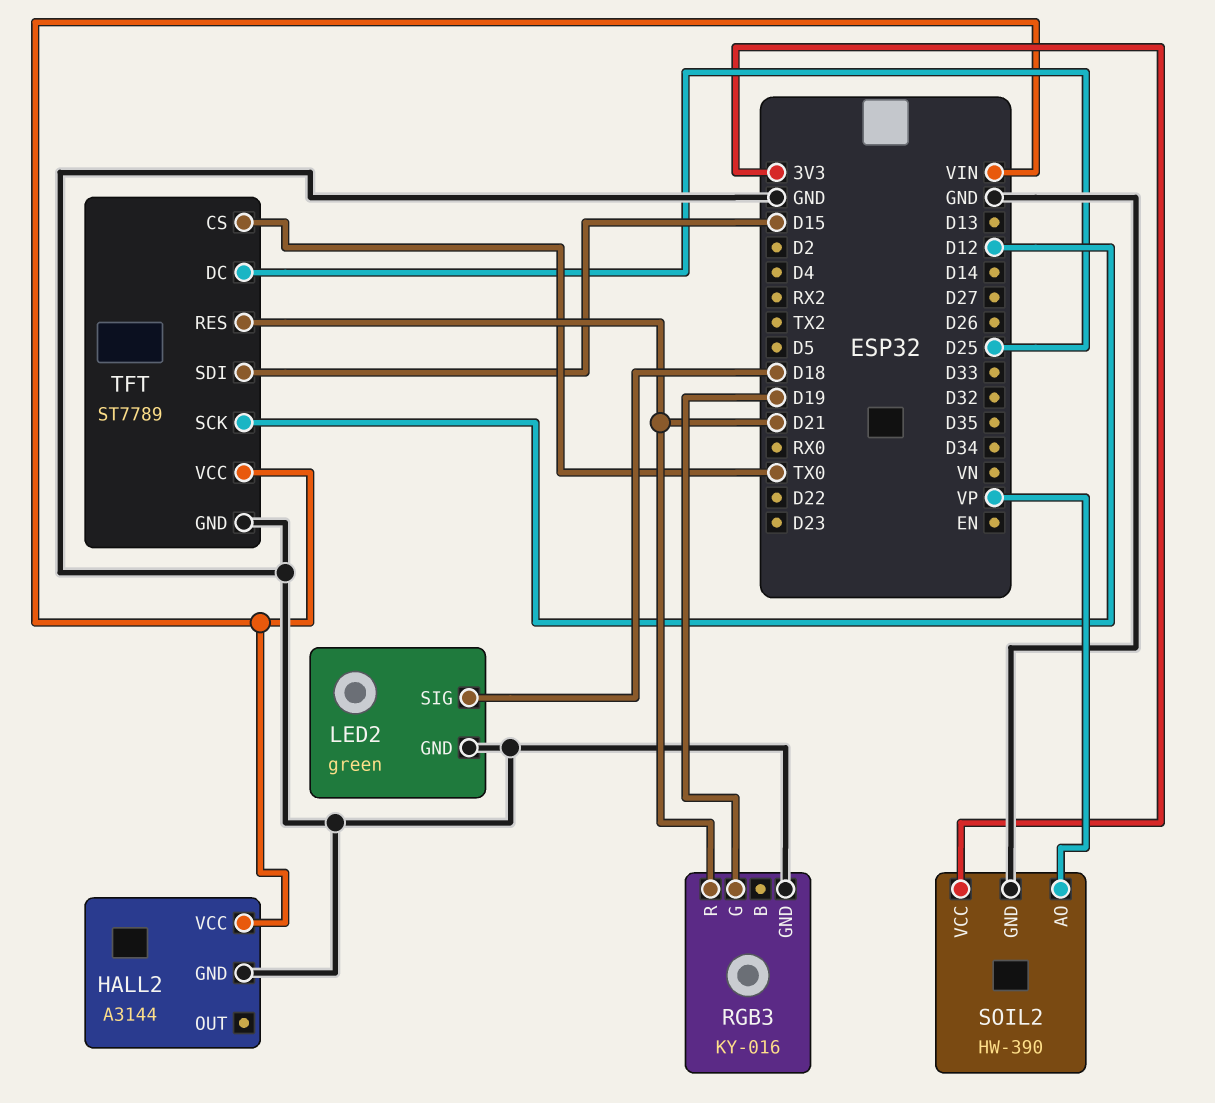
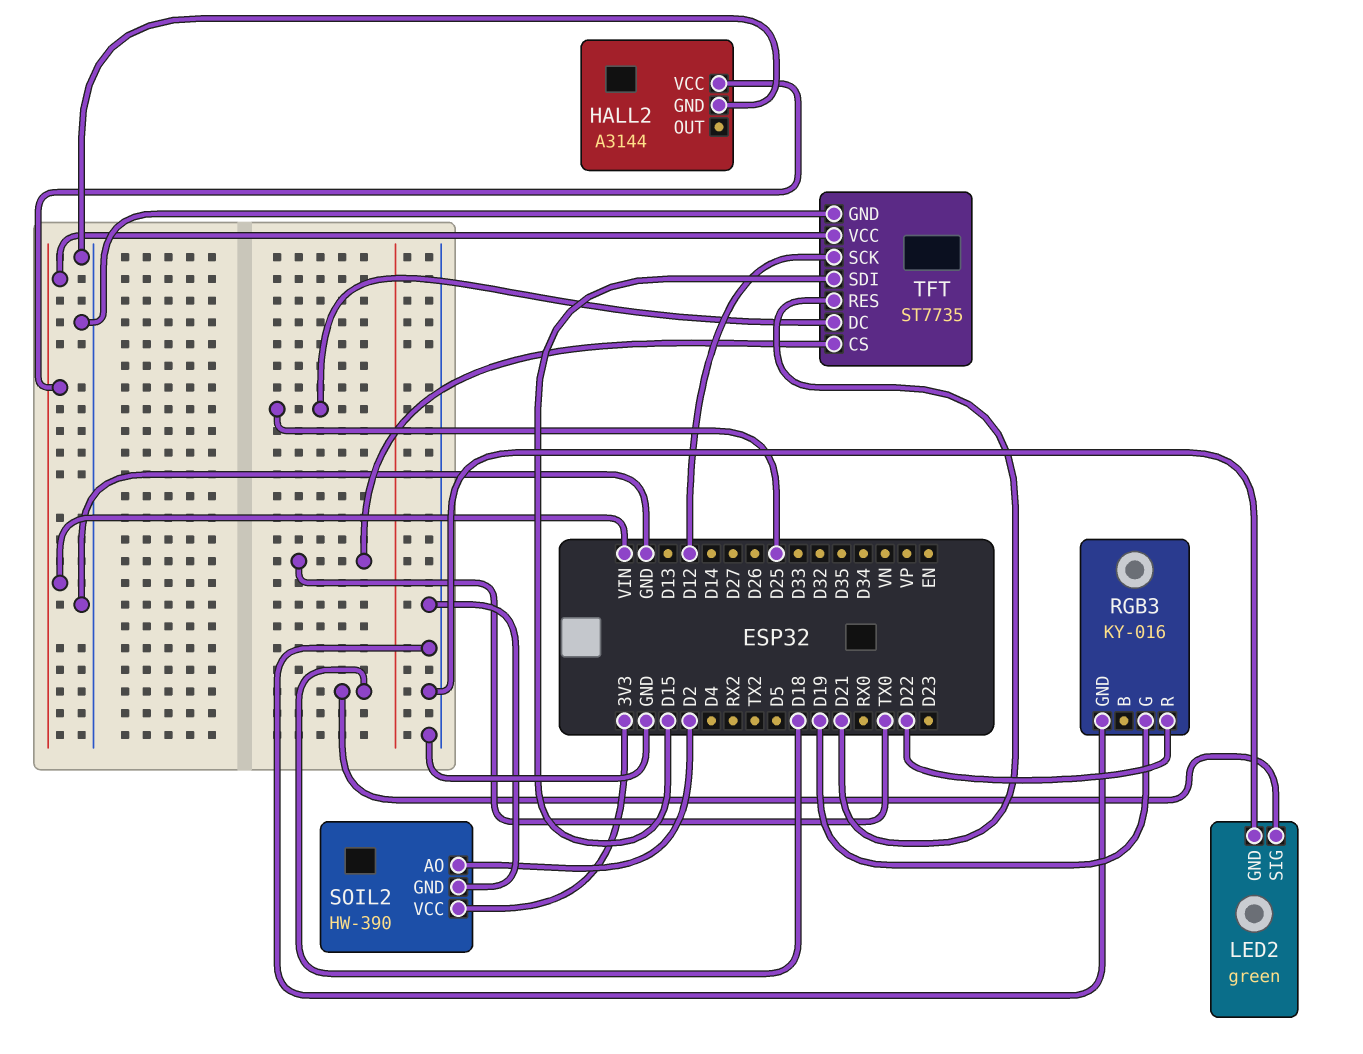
RGB3 pin R: D21 -> D22
SOIL2 pin AO: VP -> D2
TFT: ST7789 -> ST7735

